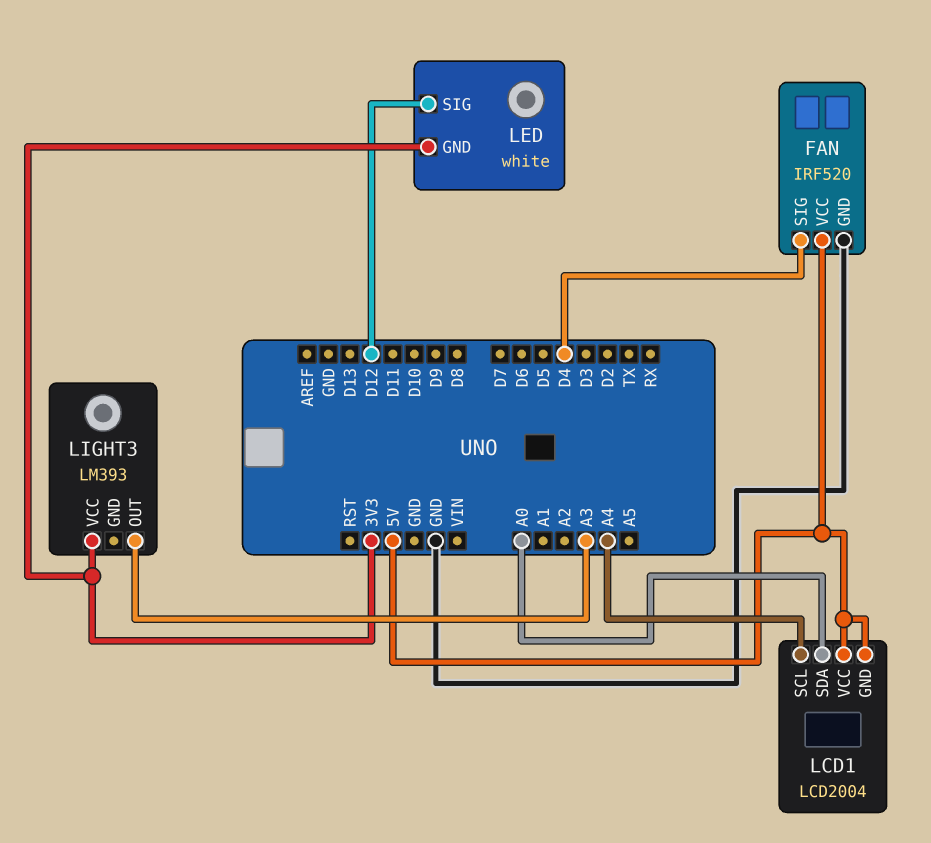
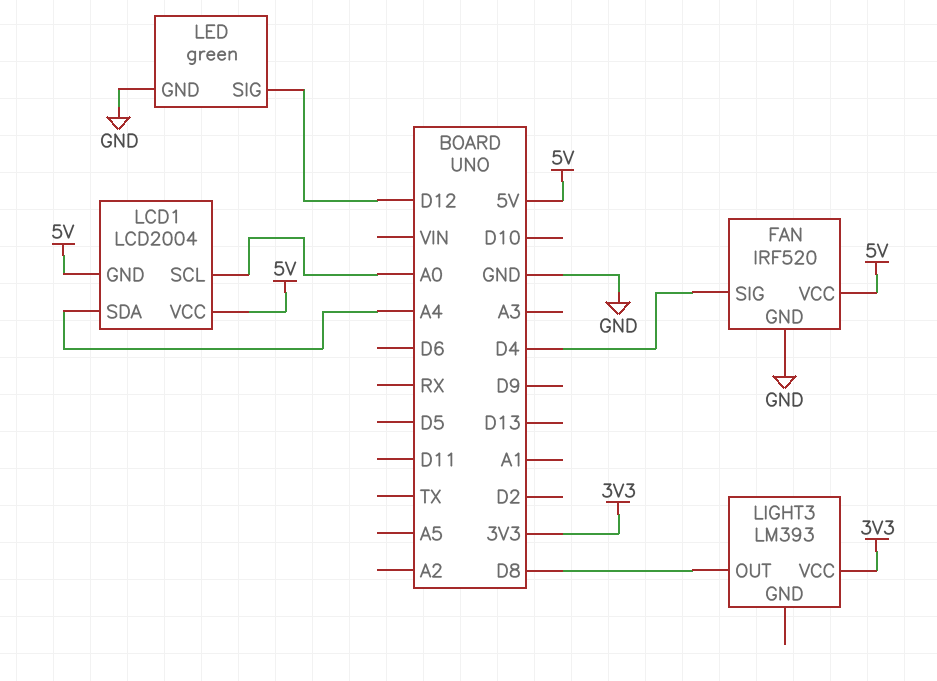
LCD1 pin SCL: A4 -> A0
LCD1 pin SDA: A0 -> A4
LED: white -> green
LED pin GND: 3V3 -> GND
LIGHT3 pin OUT: A3 -> D8

